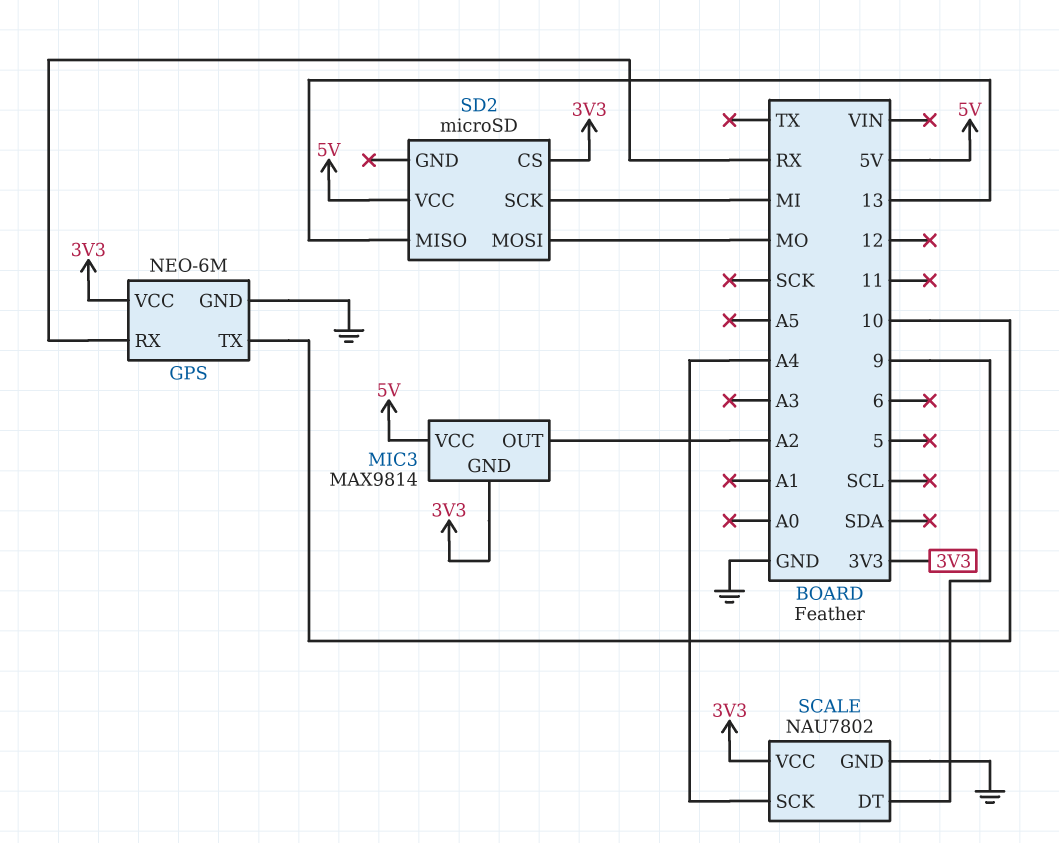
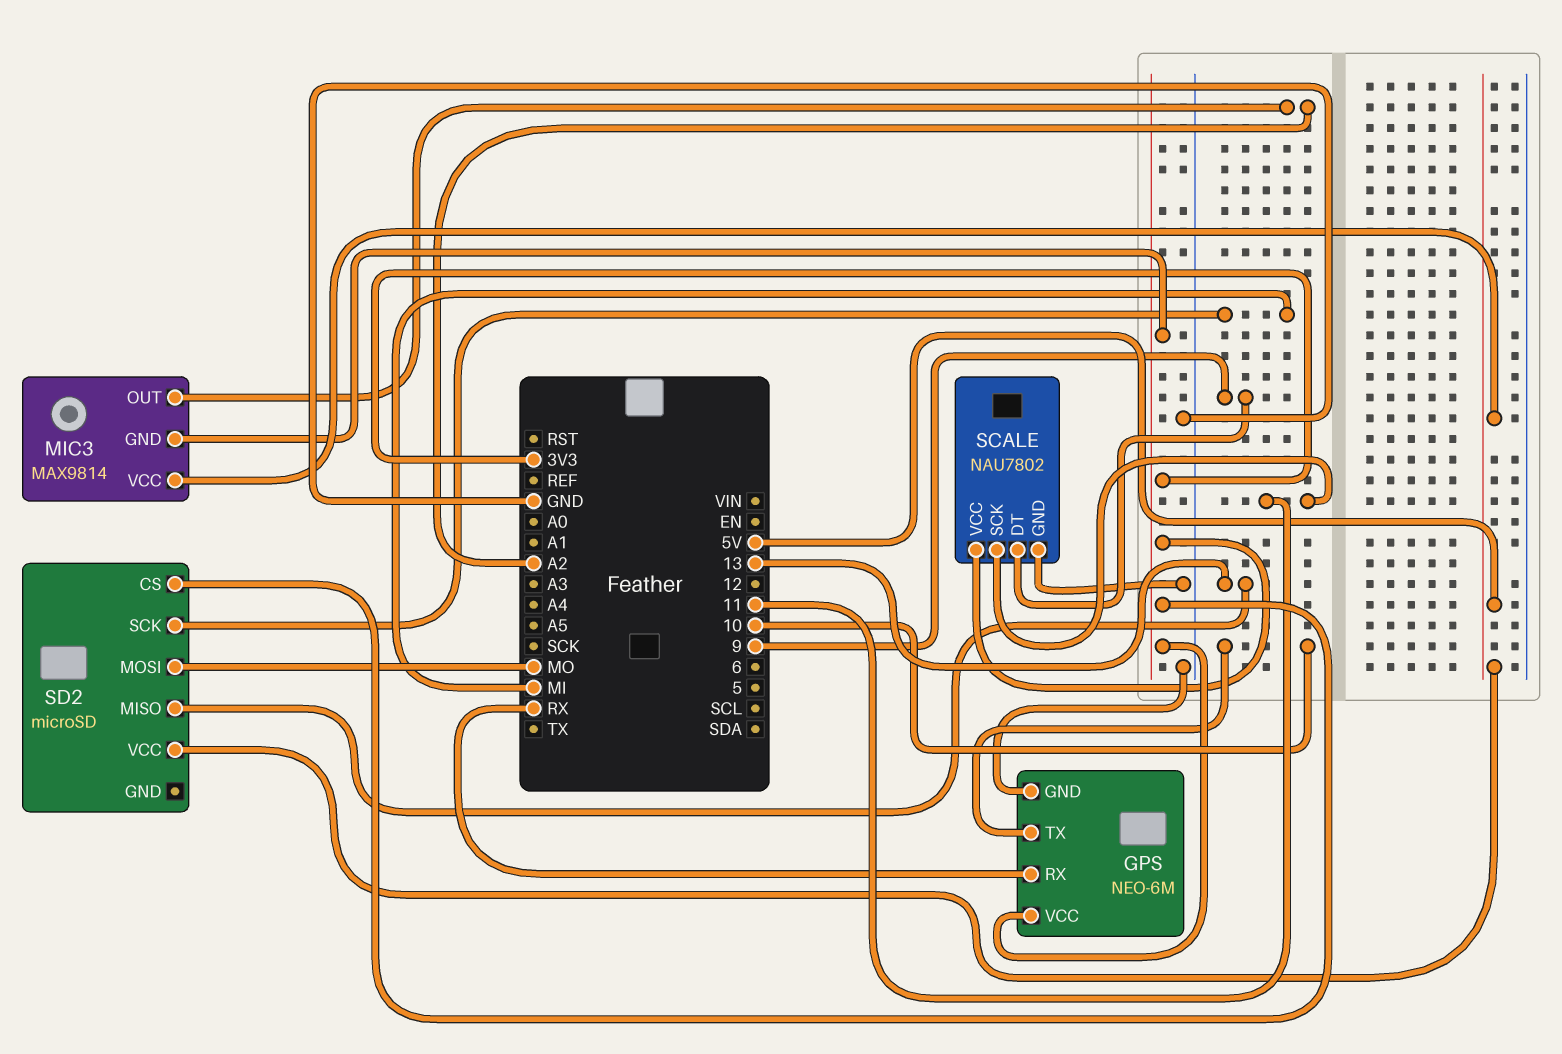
SCALE pin SCK: A4 -> 11

